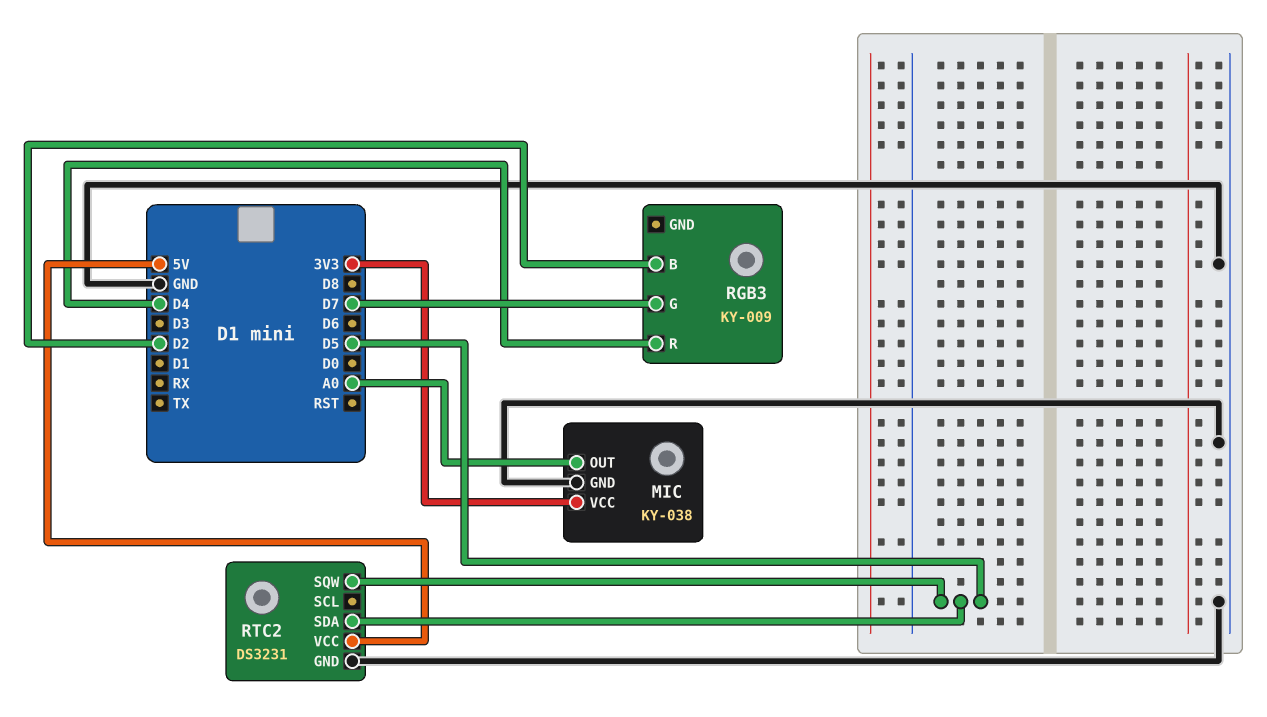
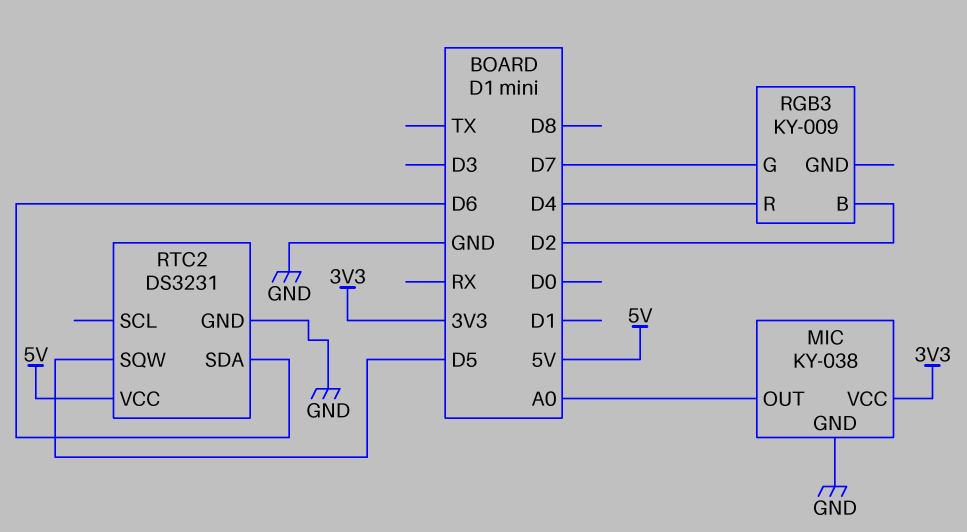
RTC2 pin SDA: D5 -> D6

